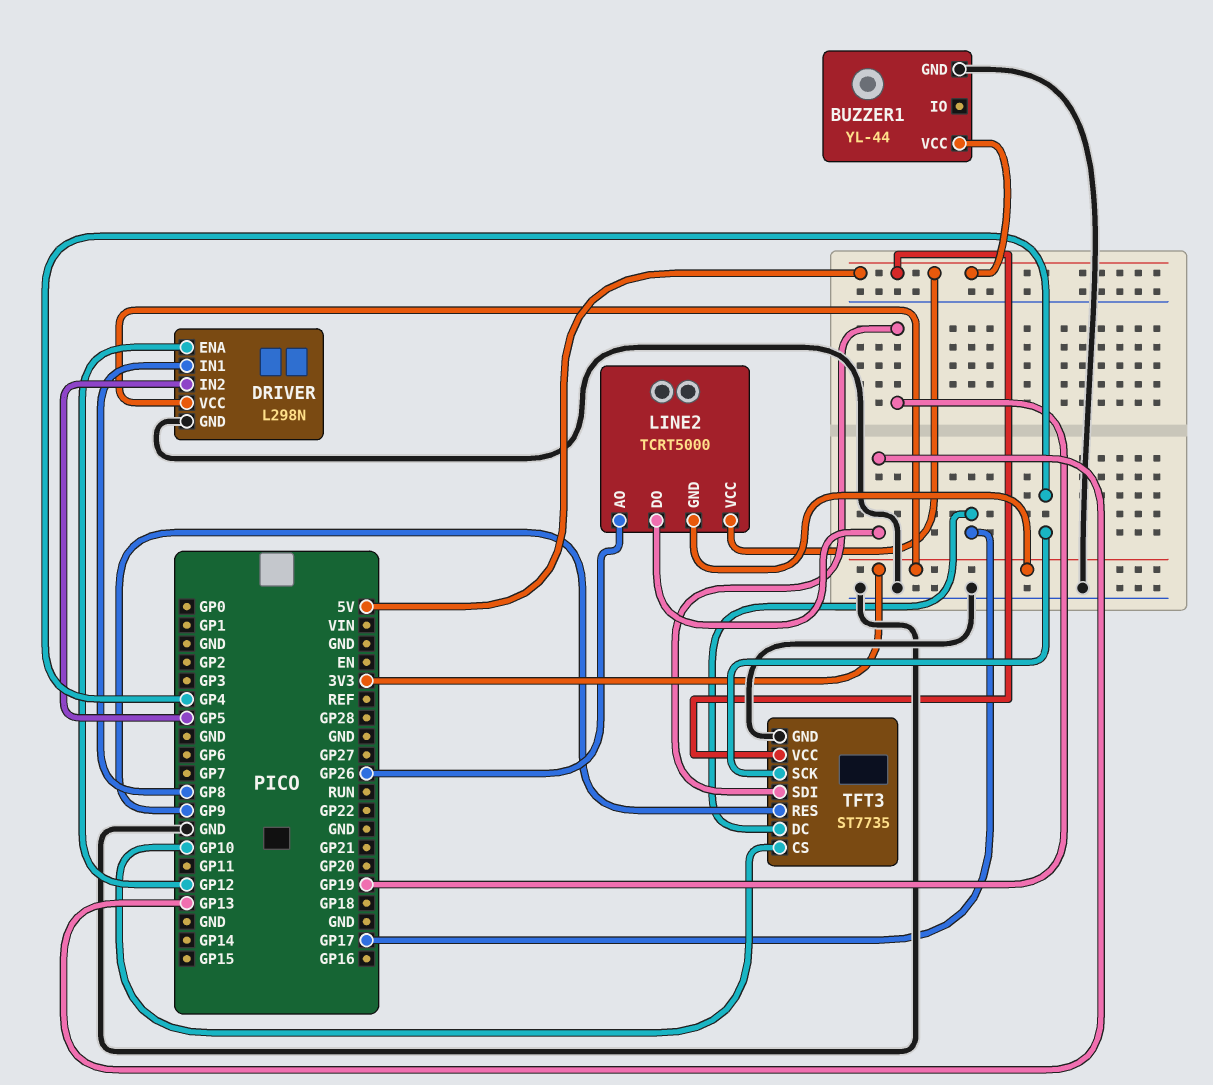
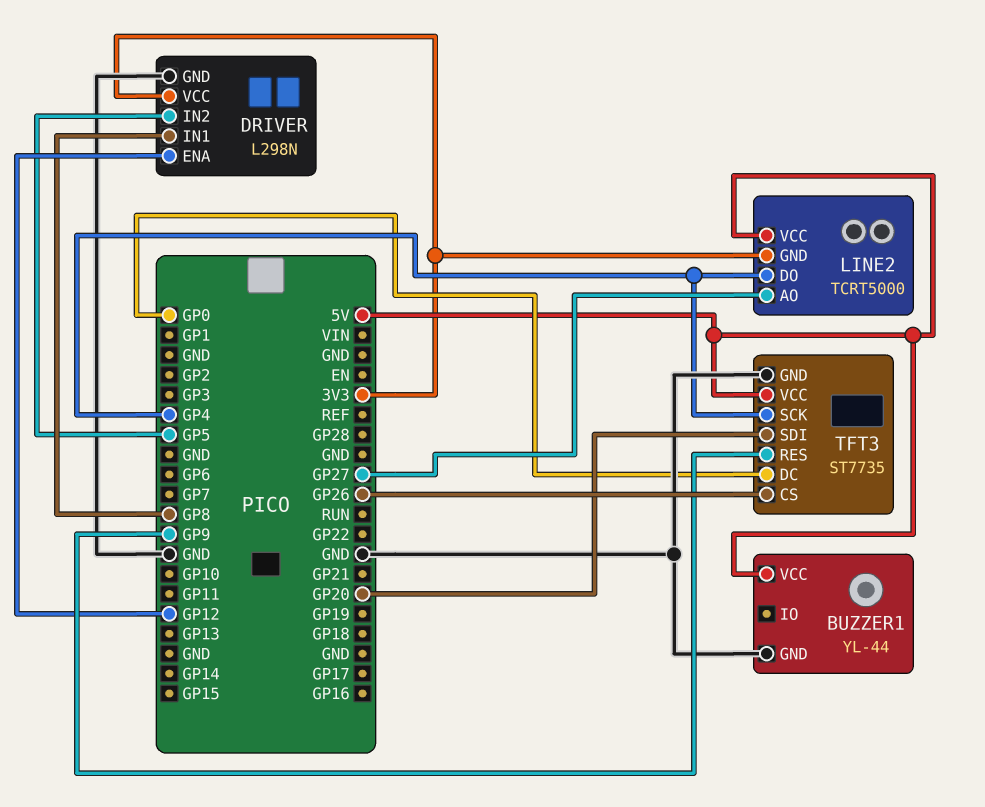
LINE2 pin AO: GP26 -> GP27
LINE2 pin DO: GP13 -> GP4
TFT3 pin CS: GP10 -> GP26
TFT3 pin DC: GP17 -> GP0
TFT3 pin SDI: GP19 -> GP20

